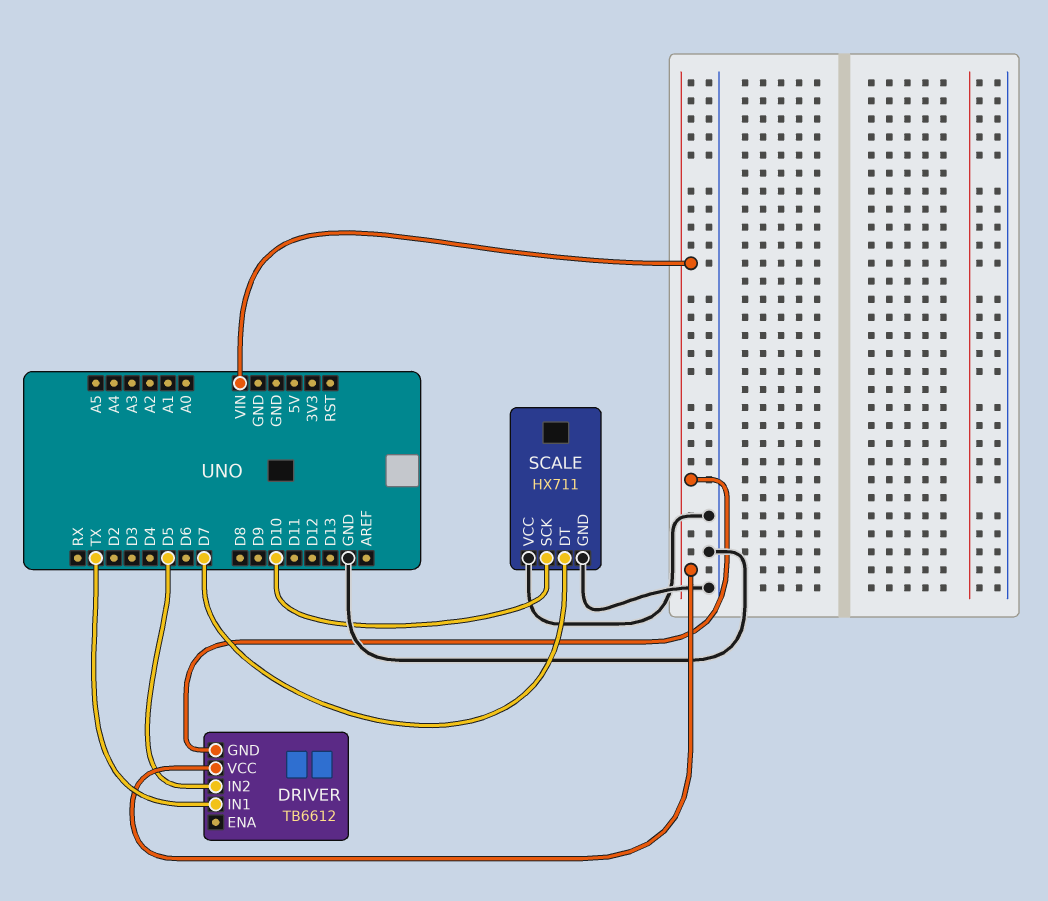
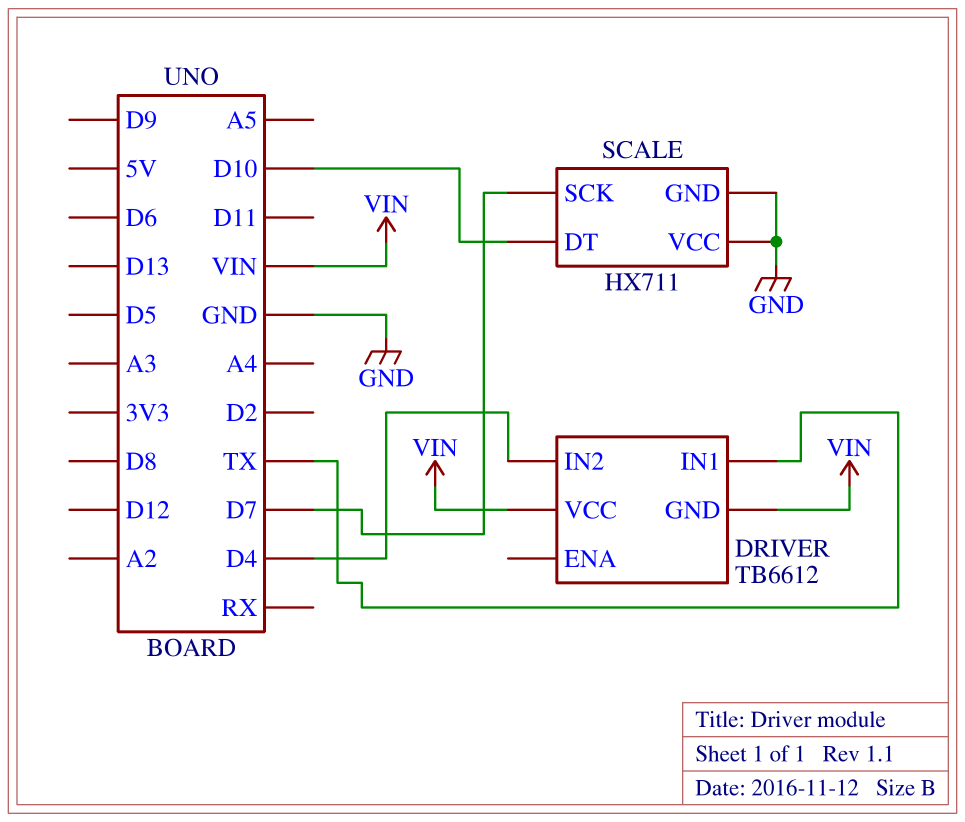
DRIVER pin IN2: D5 -> D4
SCALE pin DT: D7 -> D10
SCALE pin SCK: D10 -> D7

